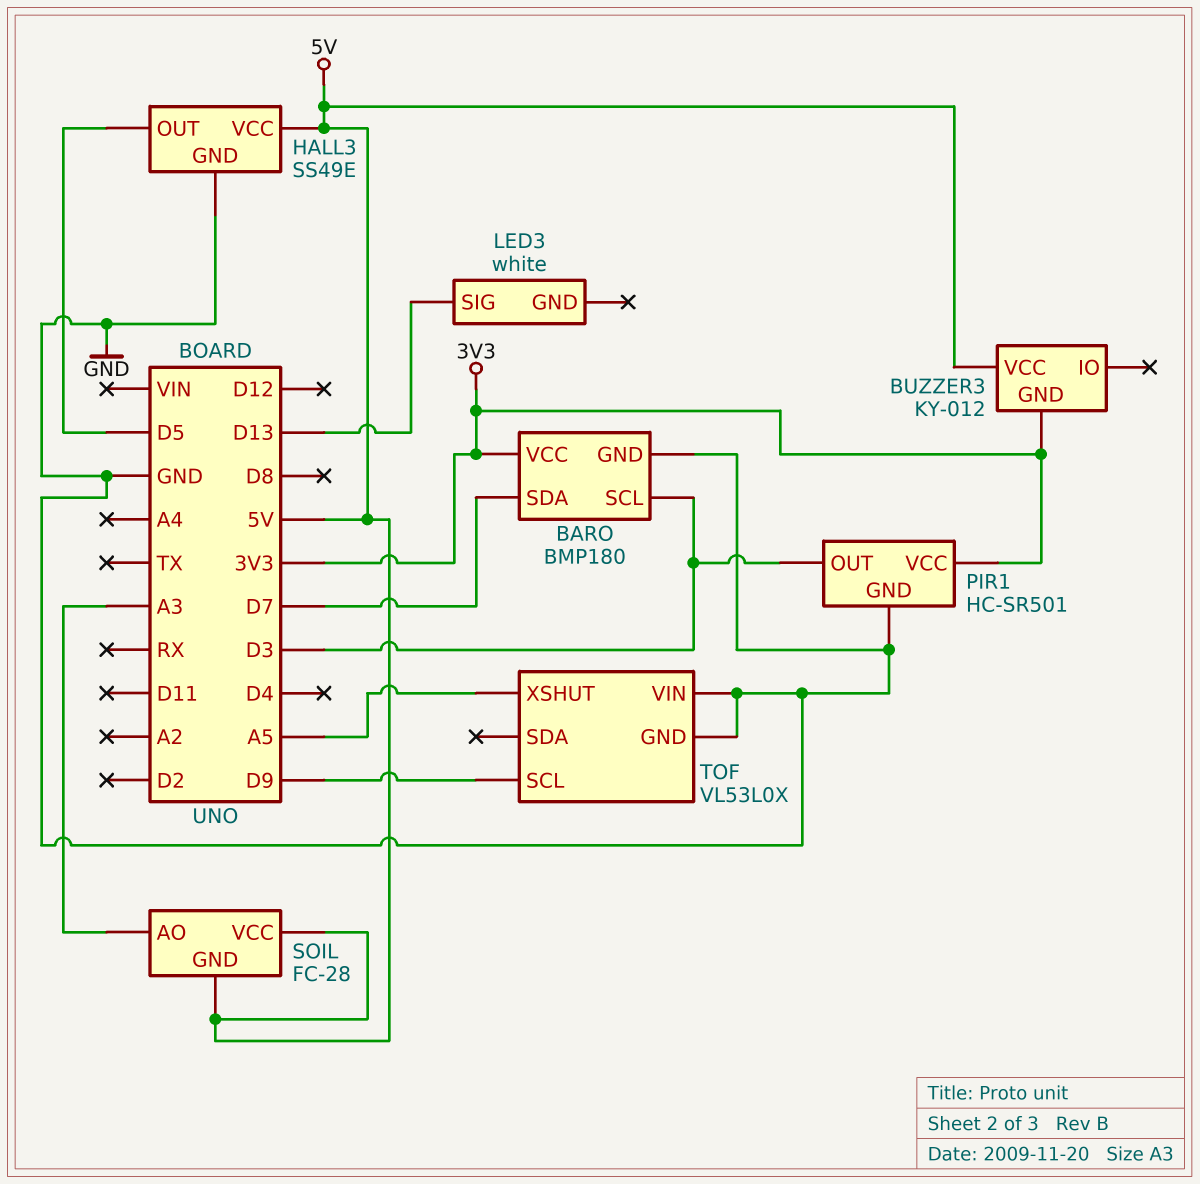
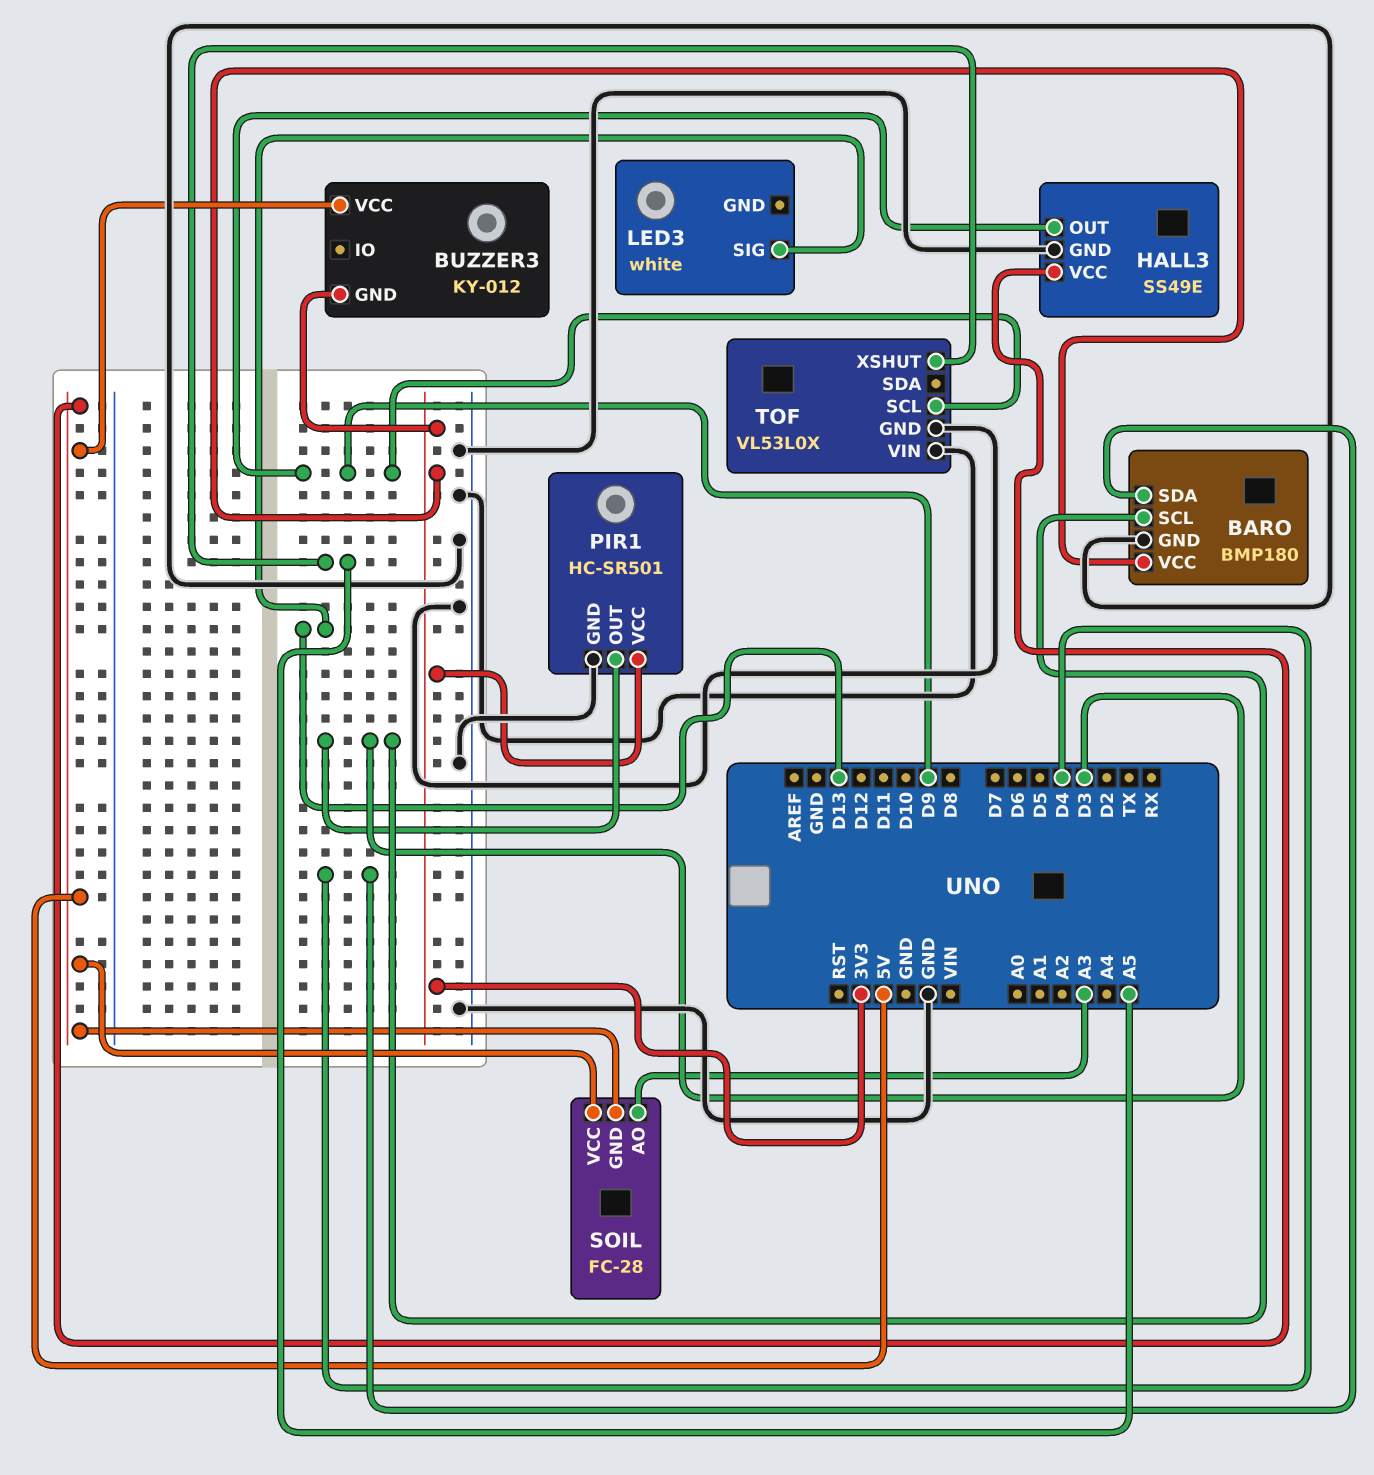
BARO pin SDA: D7 -> D4
HALL3 pin OUT: D5 -> D9

